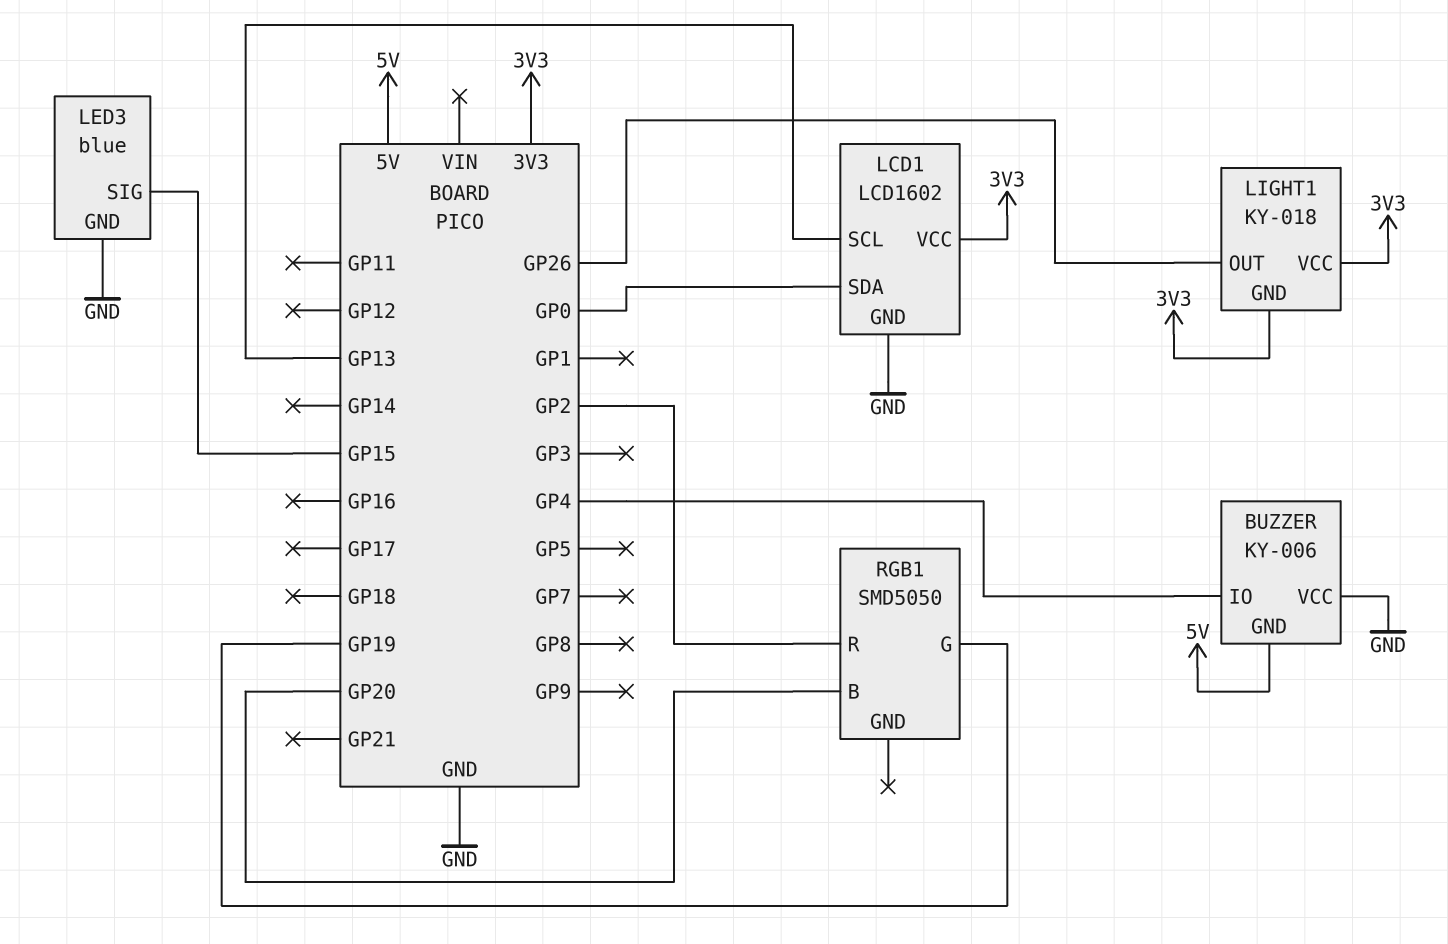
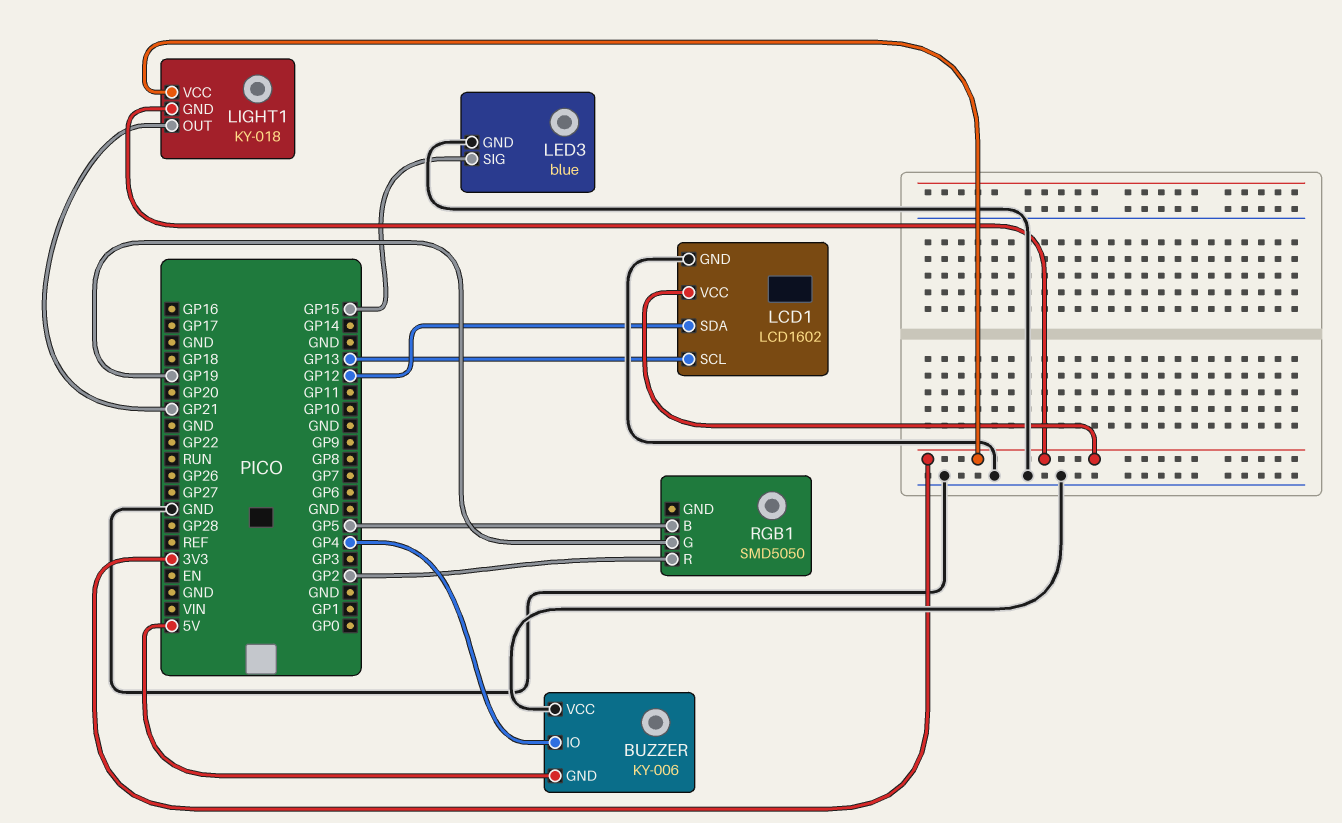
LCD1 pin SDA: GP0 -> GP12
LIGHT1 pin OUT: GP26 -> GP21
RGB1 pin B: GP20 -> GP5

